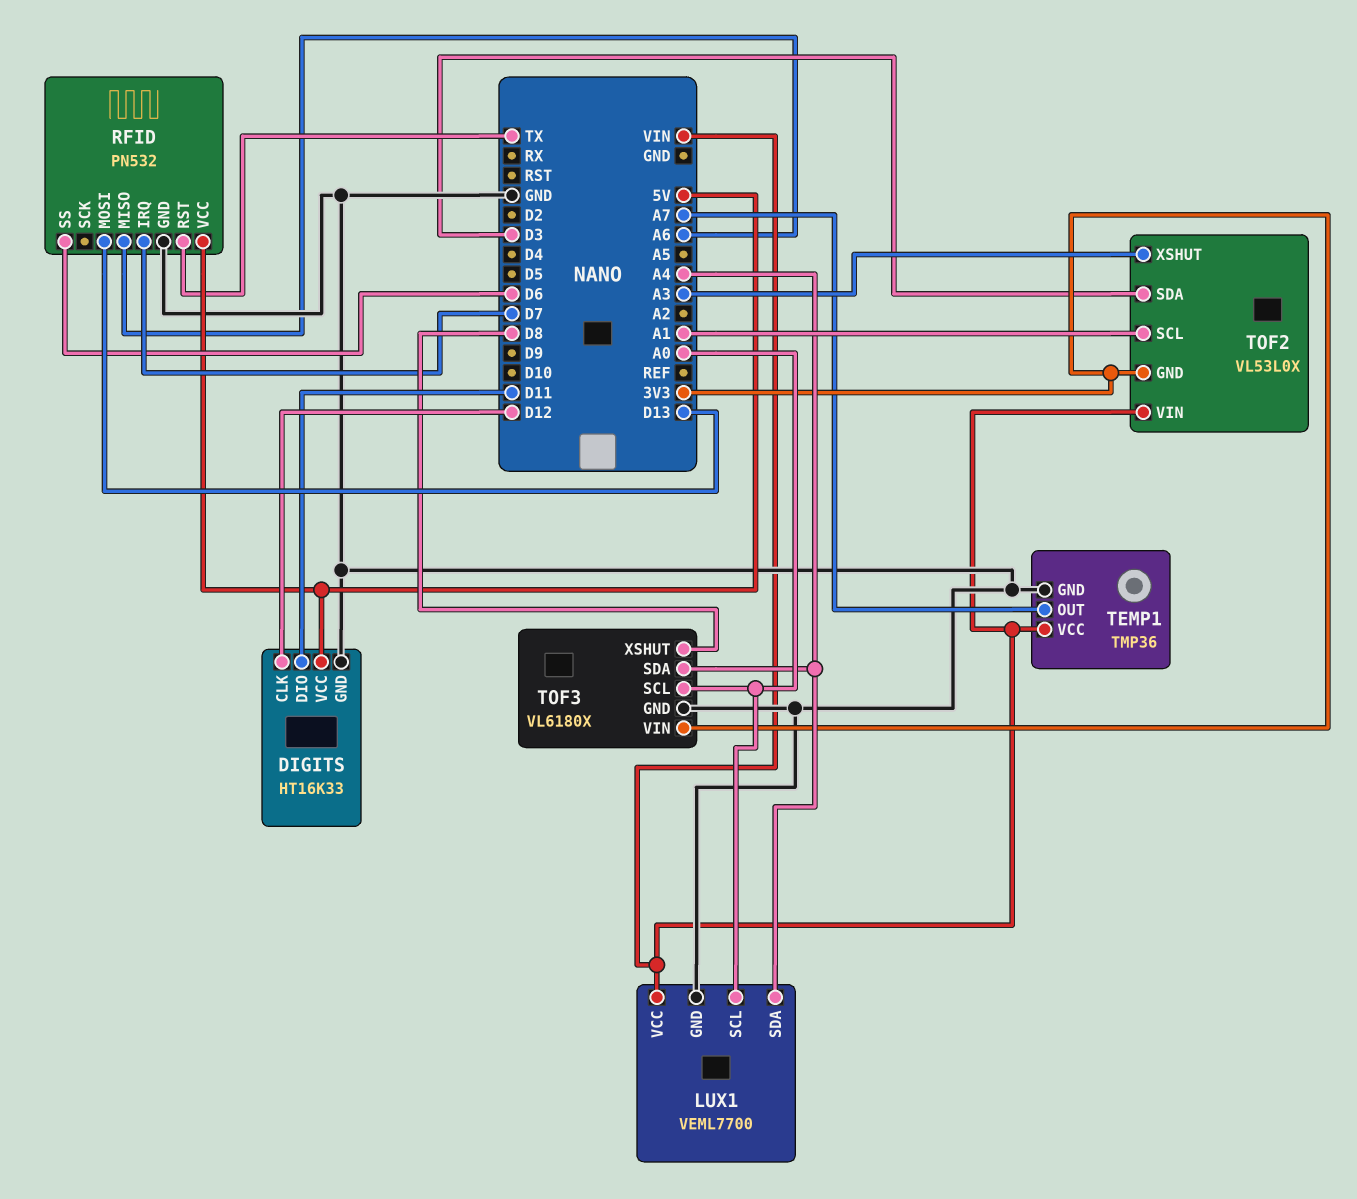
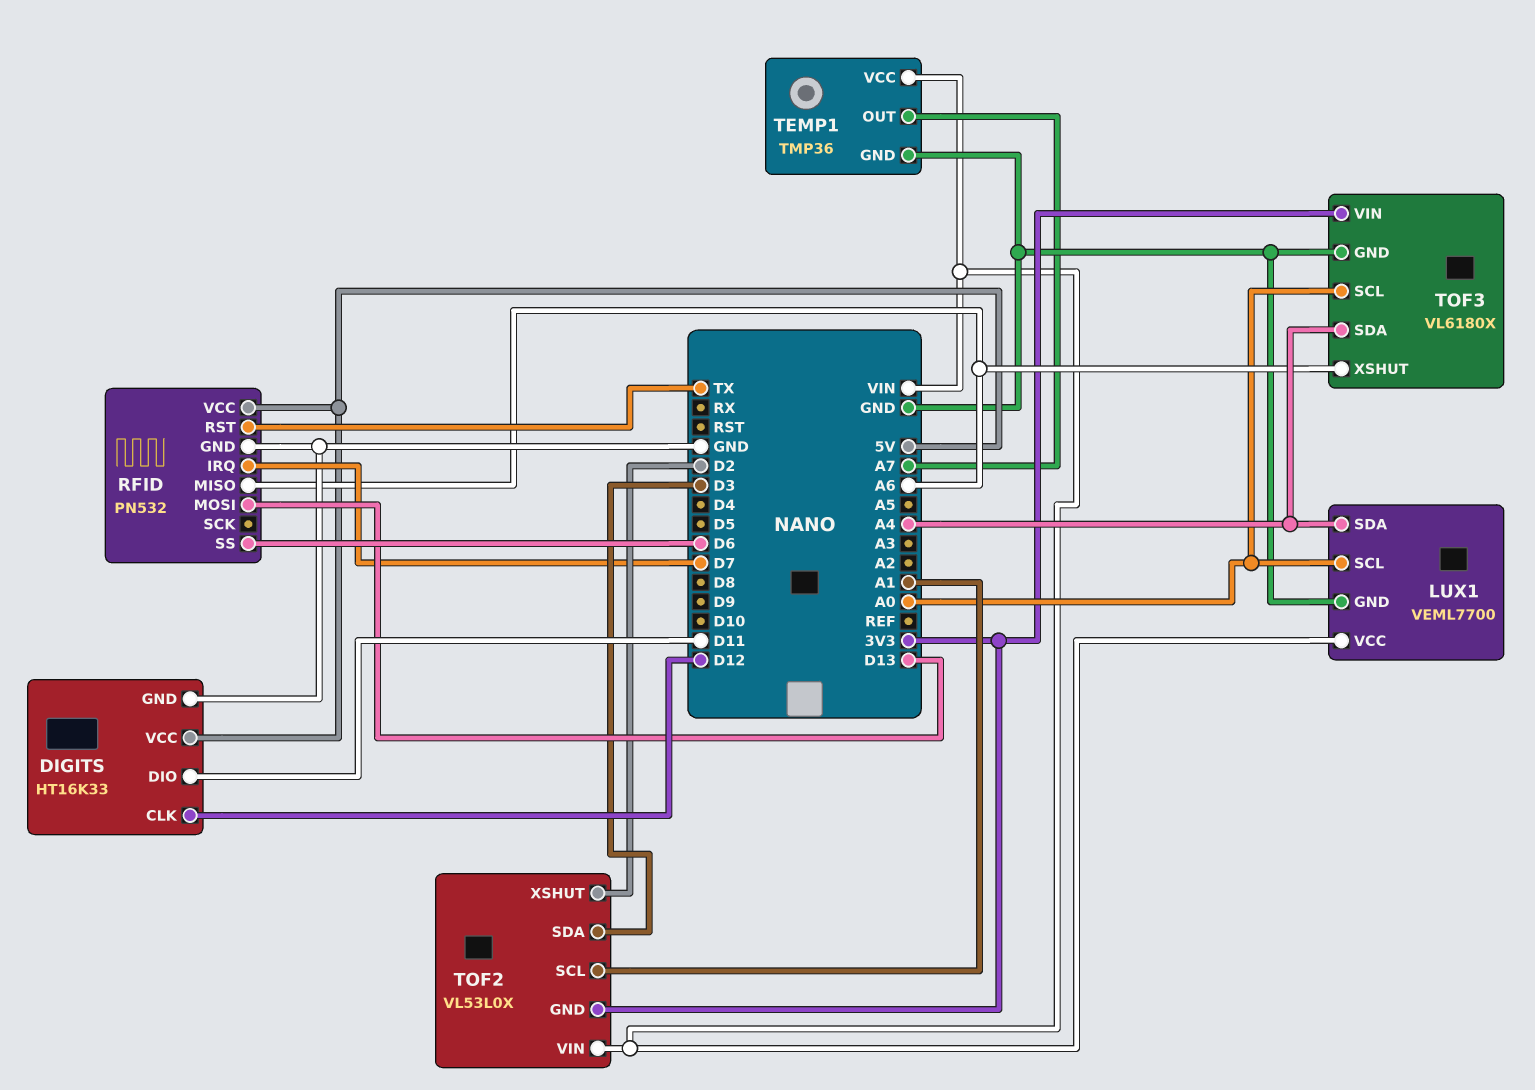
TOF2 pin XSHUT: A3 -> D2
TOF3 pin XSHUT: D8 -> A6

